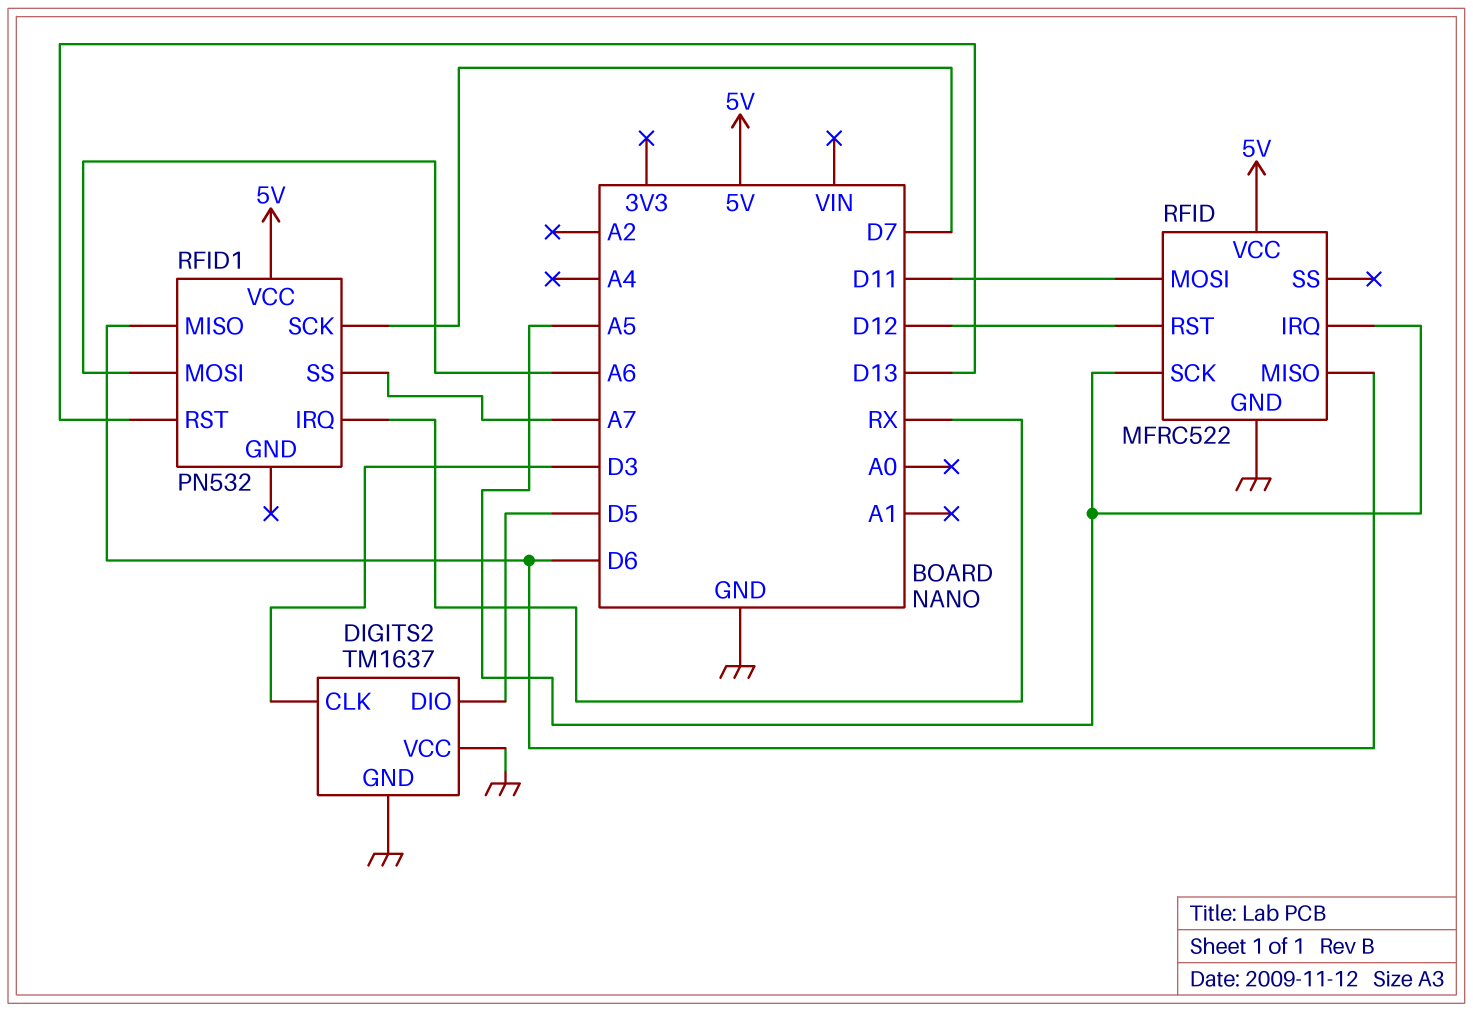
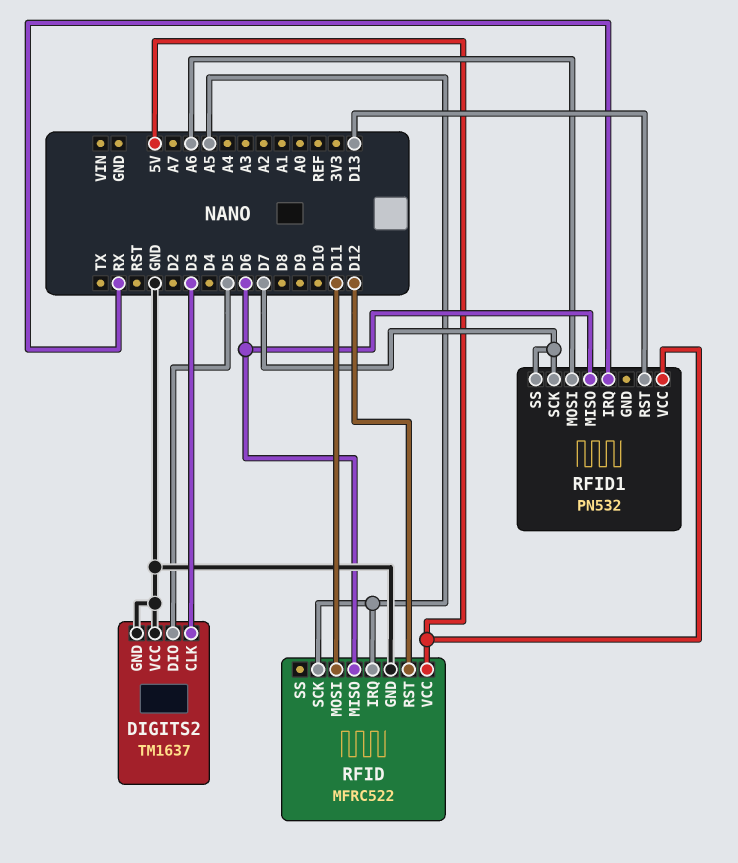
RFID1 pin SS: A7 -> D7

